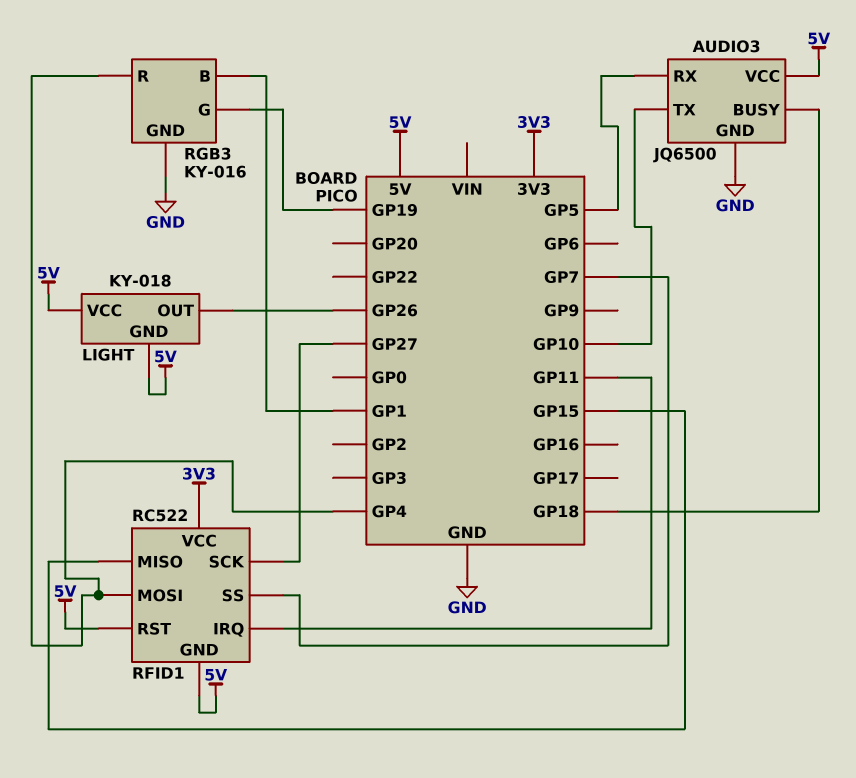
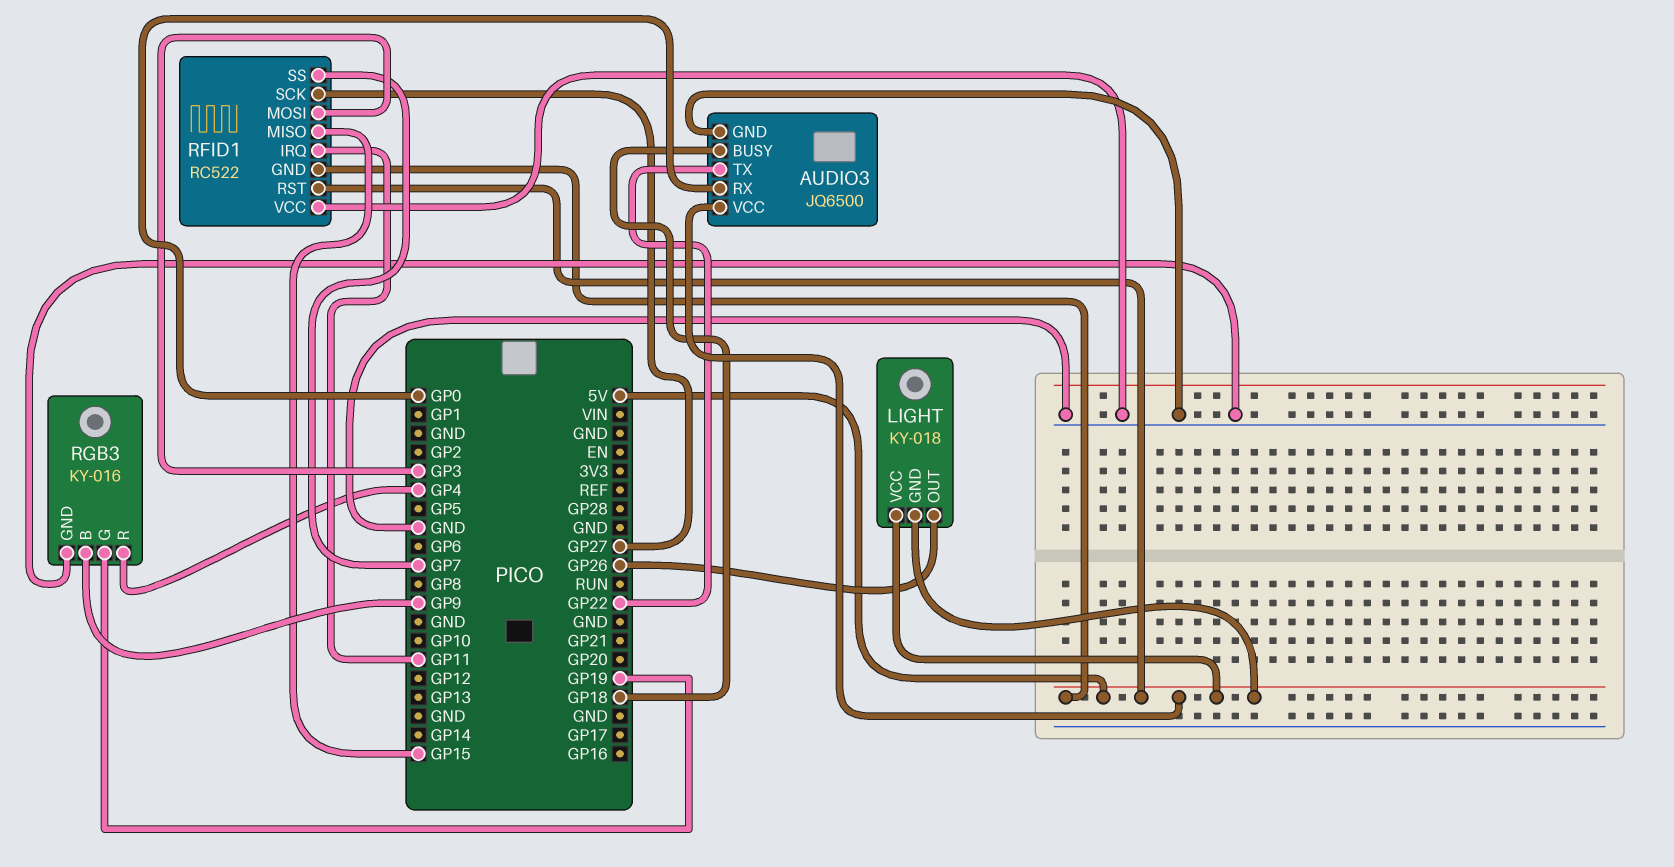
AUDIO3 pin RX: GP5 -> GP0
AUDIO3 pin TX: GP10 -> GP22
RFID1 pin MOSI: GP4 -> GP3
RFID1 pin VCC: 3V3 -> GND
RGB3 pin B: GP1 -> GP9

